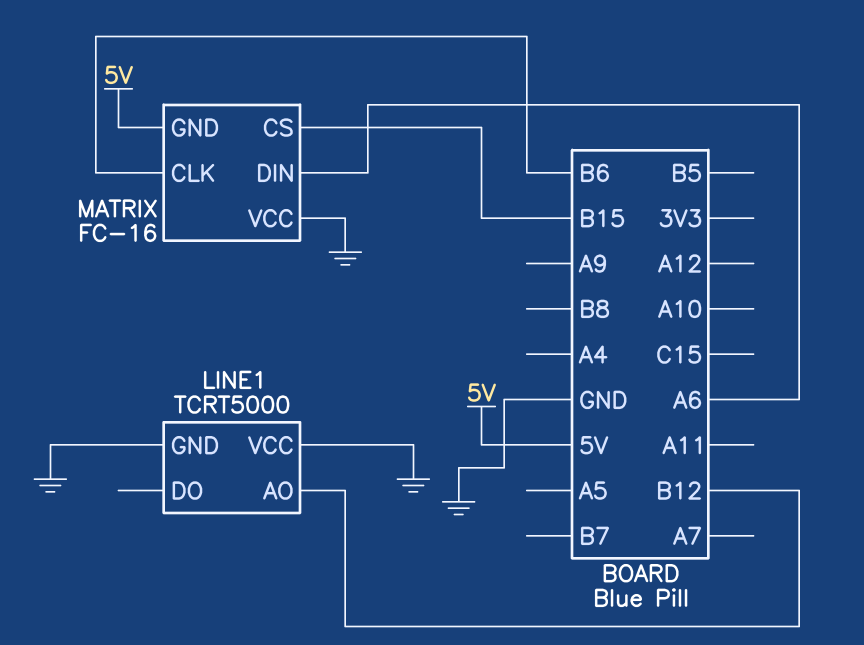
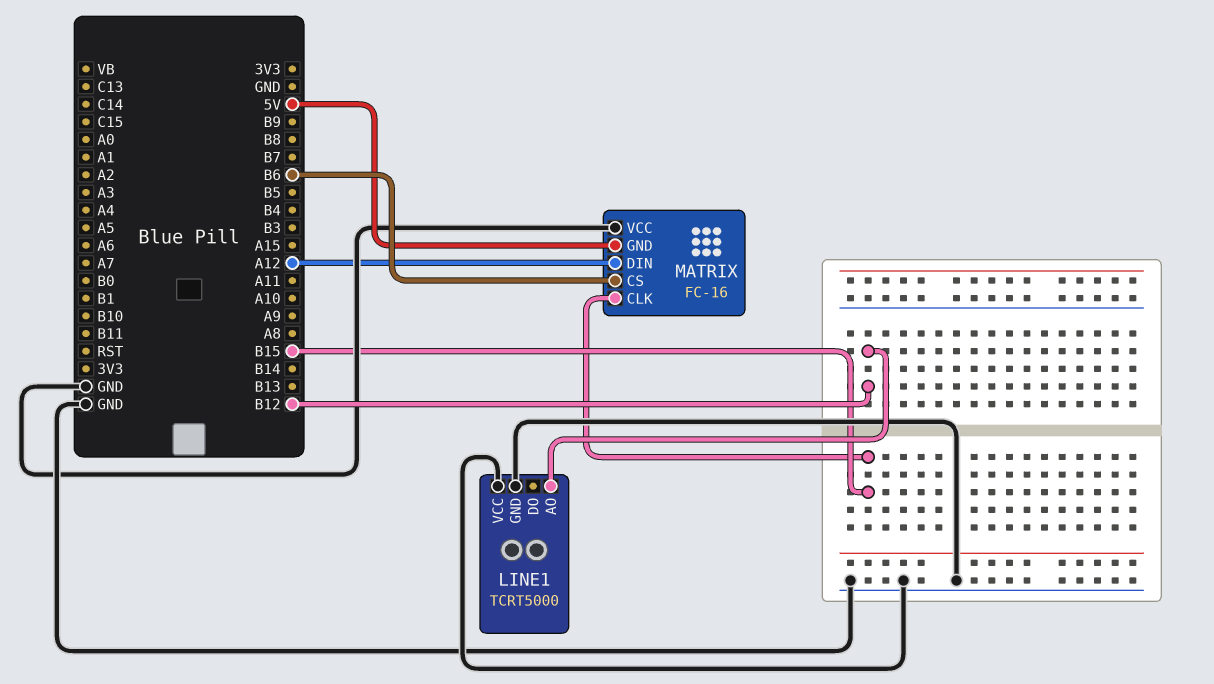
MATRIX pin CLK: B6 -> B15
MATRIX pin CS: B15 -> B6
MATRIX pin DIN: A6 -> A12

